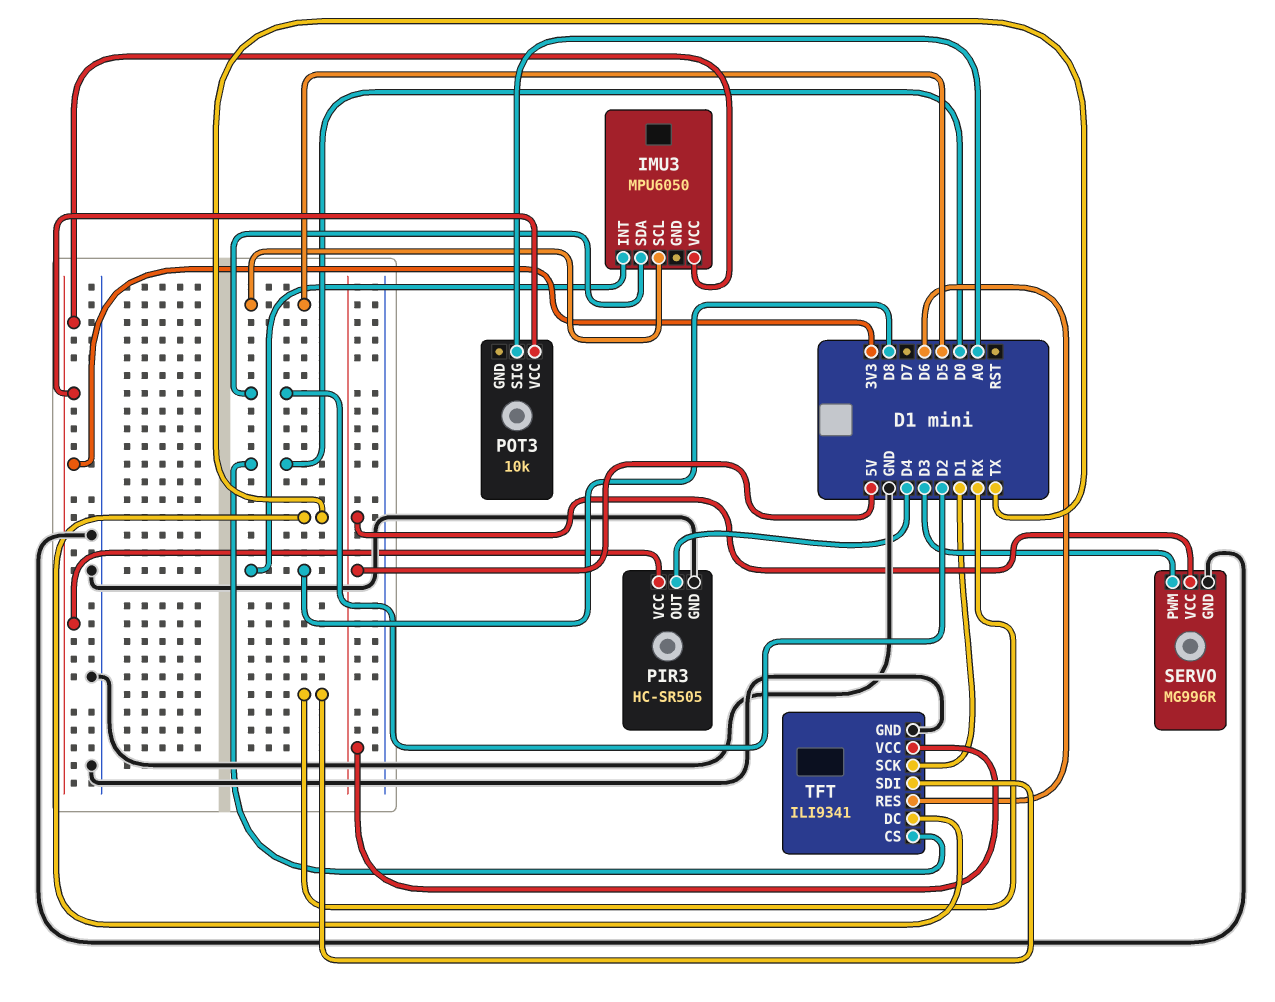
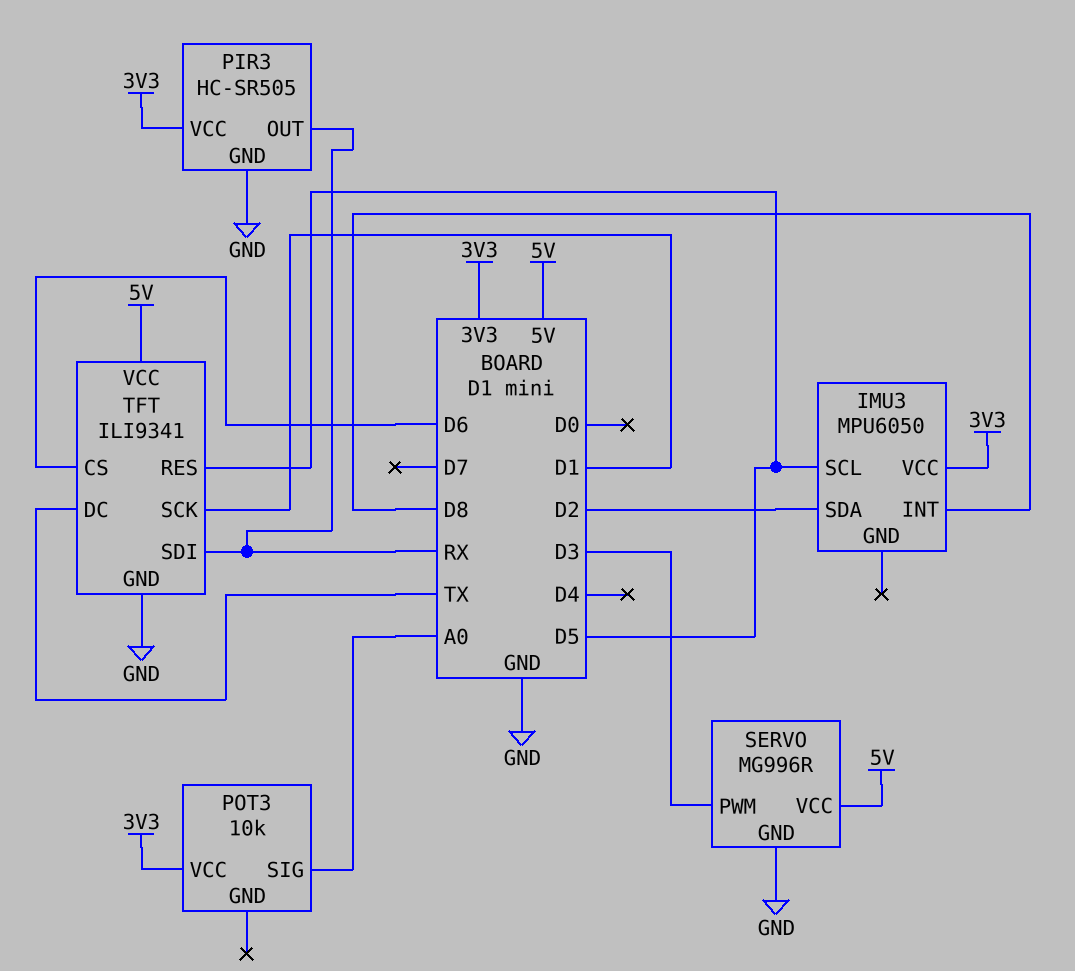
PIR3 pin OUT: D4 -> RX
TFT pin CS: D0 -> D6
TFT pin RES: D6 -> D5

